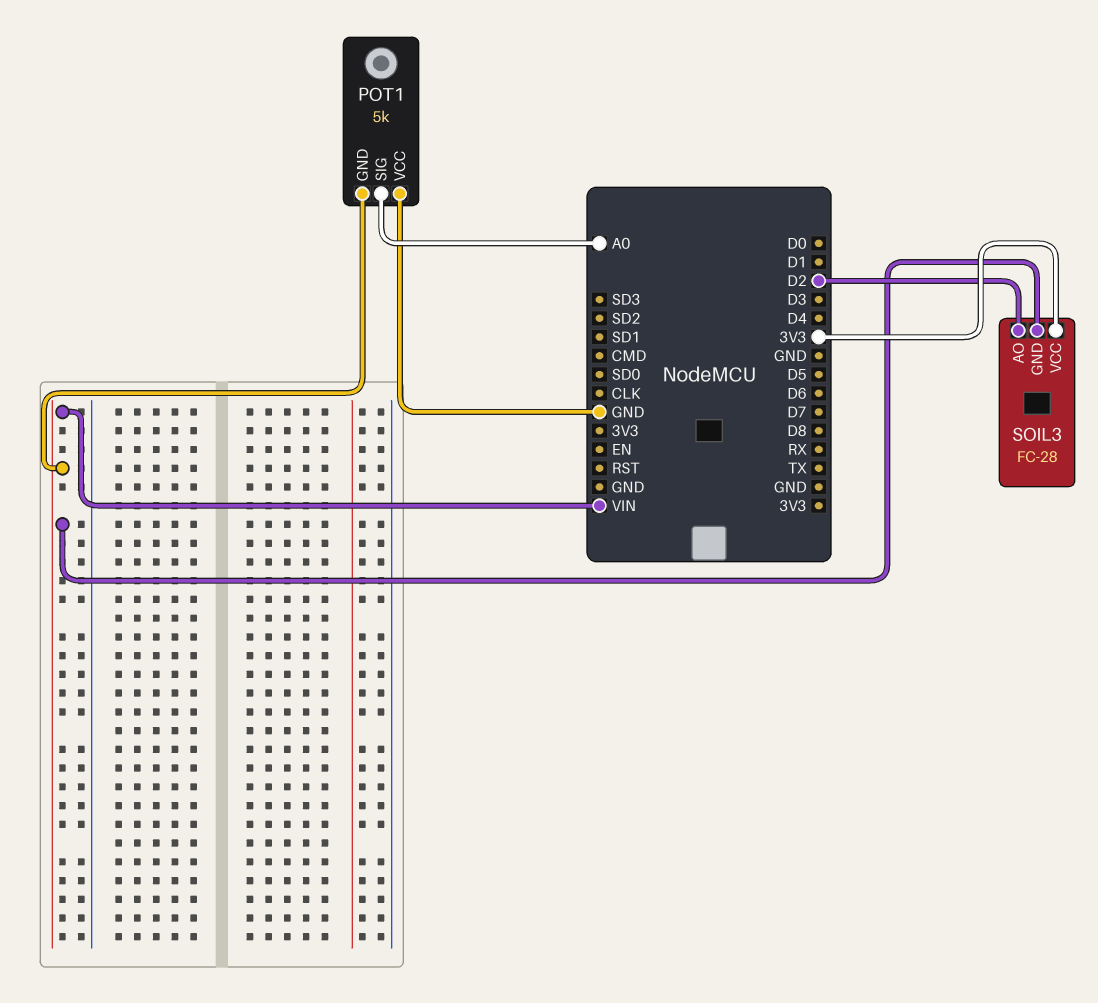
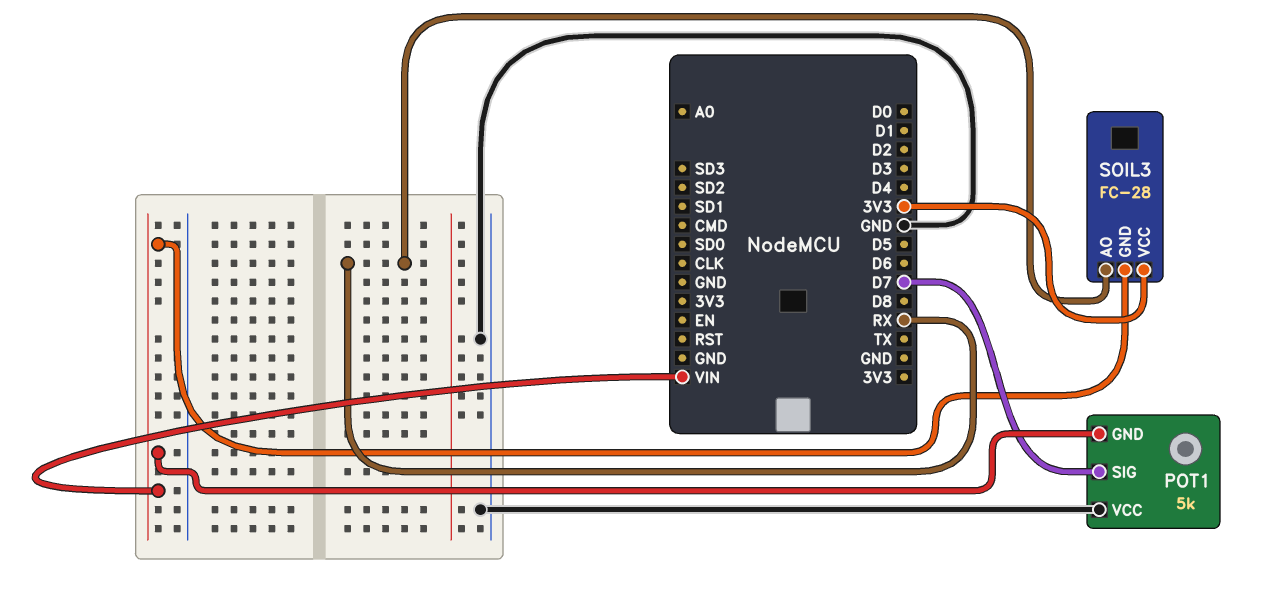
POT1 pin SIG: A0 -> D7
SOIL3 pin AO: D2 -> RX

